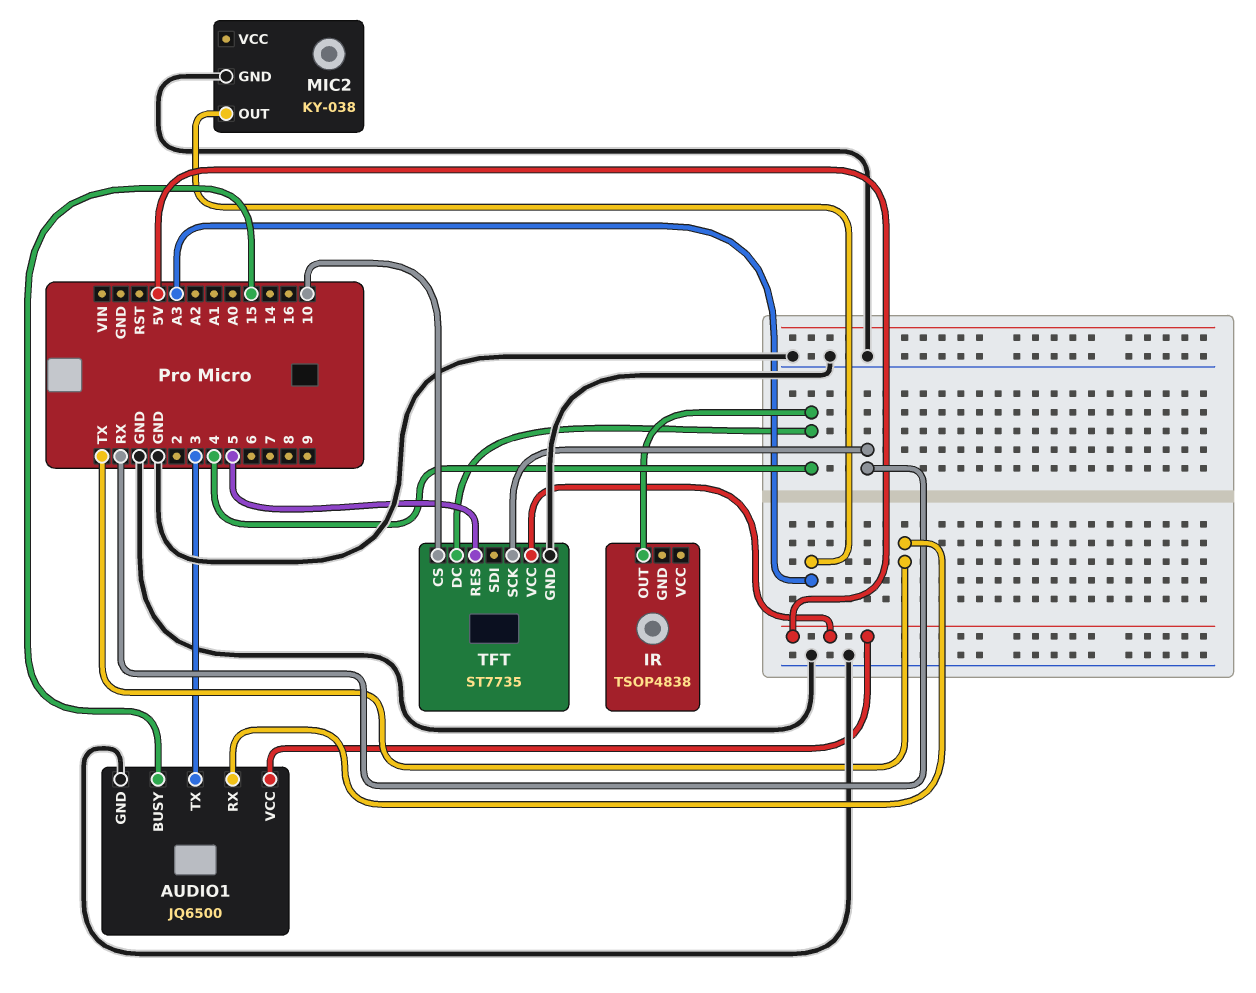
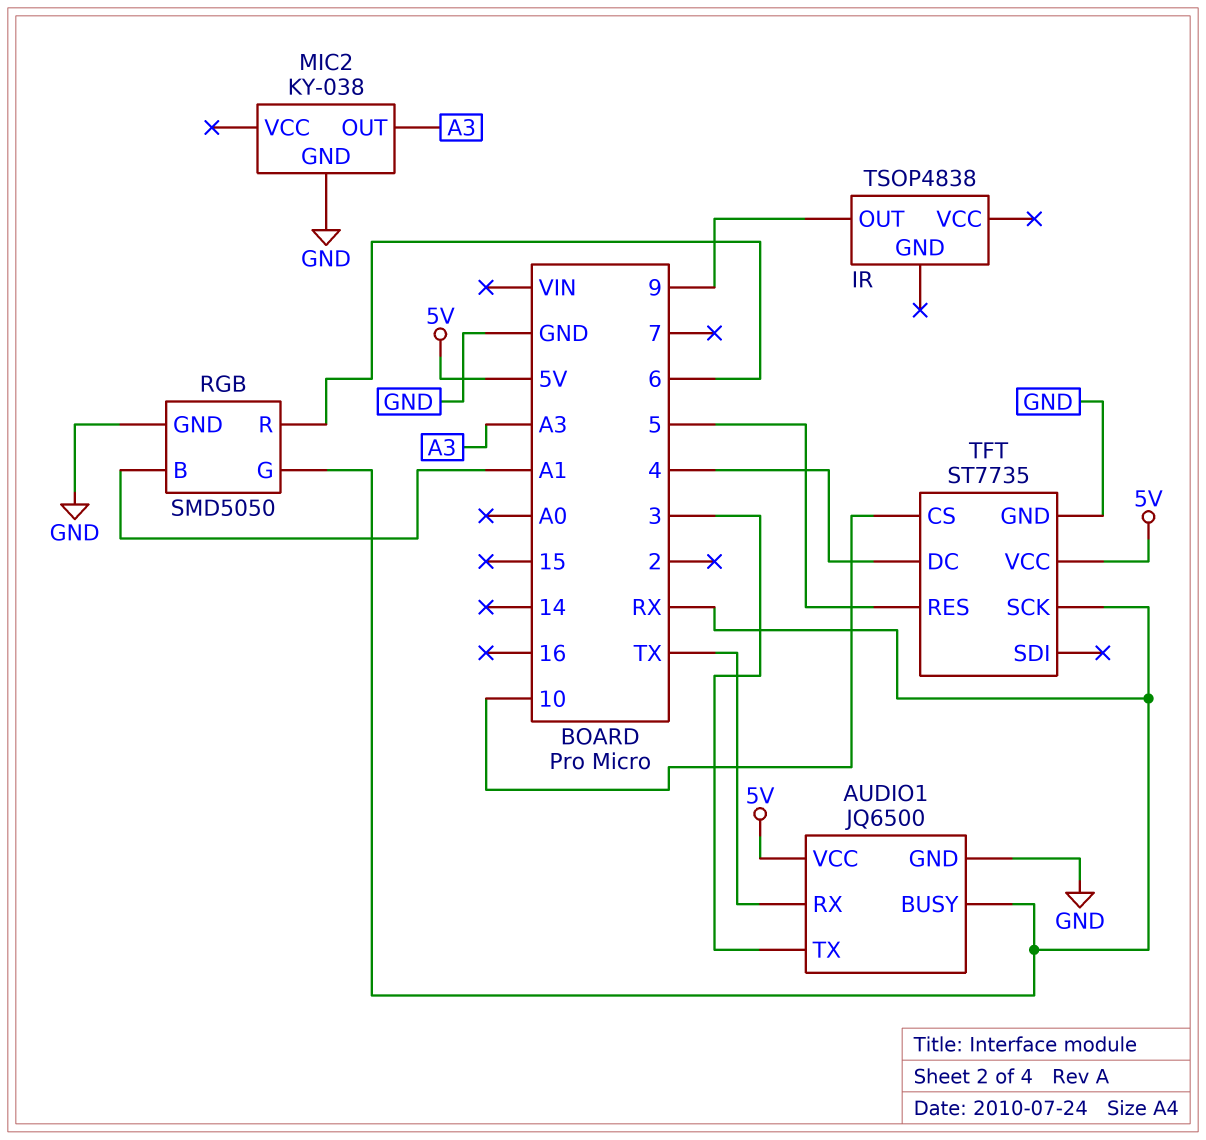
AUDIO1 pin BUSY: 15 -> RX
IR pin OUT: 4 -> 9
RGB: none -> SMD5050
RGB pin B: none -> A1
RGB pin G: none -> RX
RGB pin GND: none -> GND
RGB pin R: none -> 6

